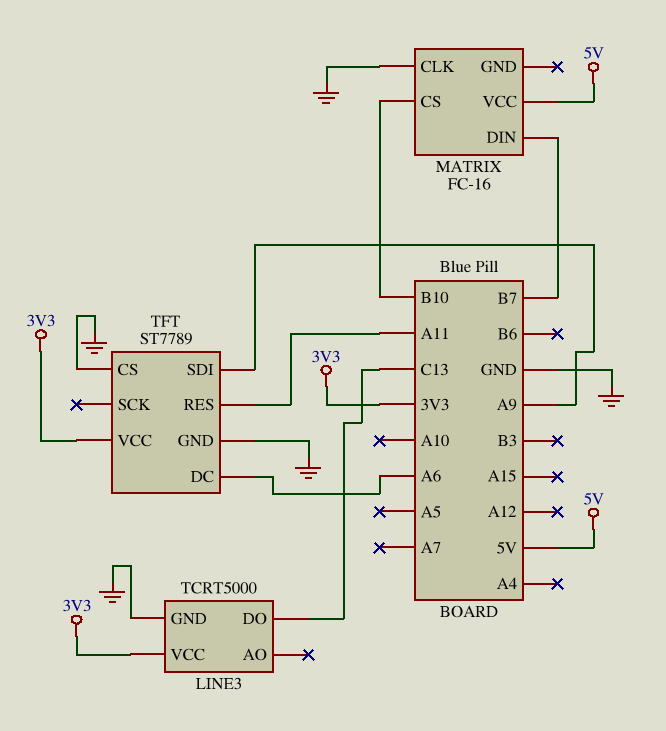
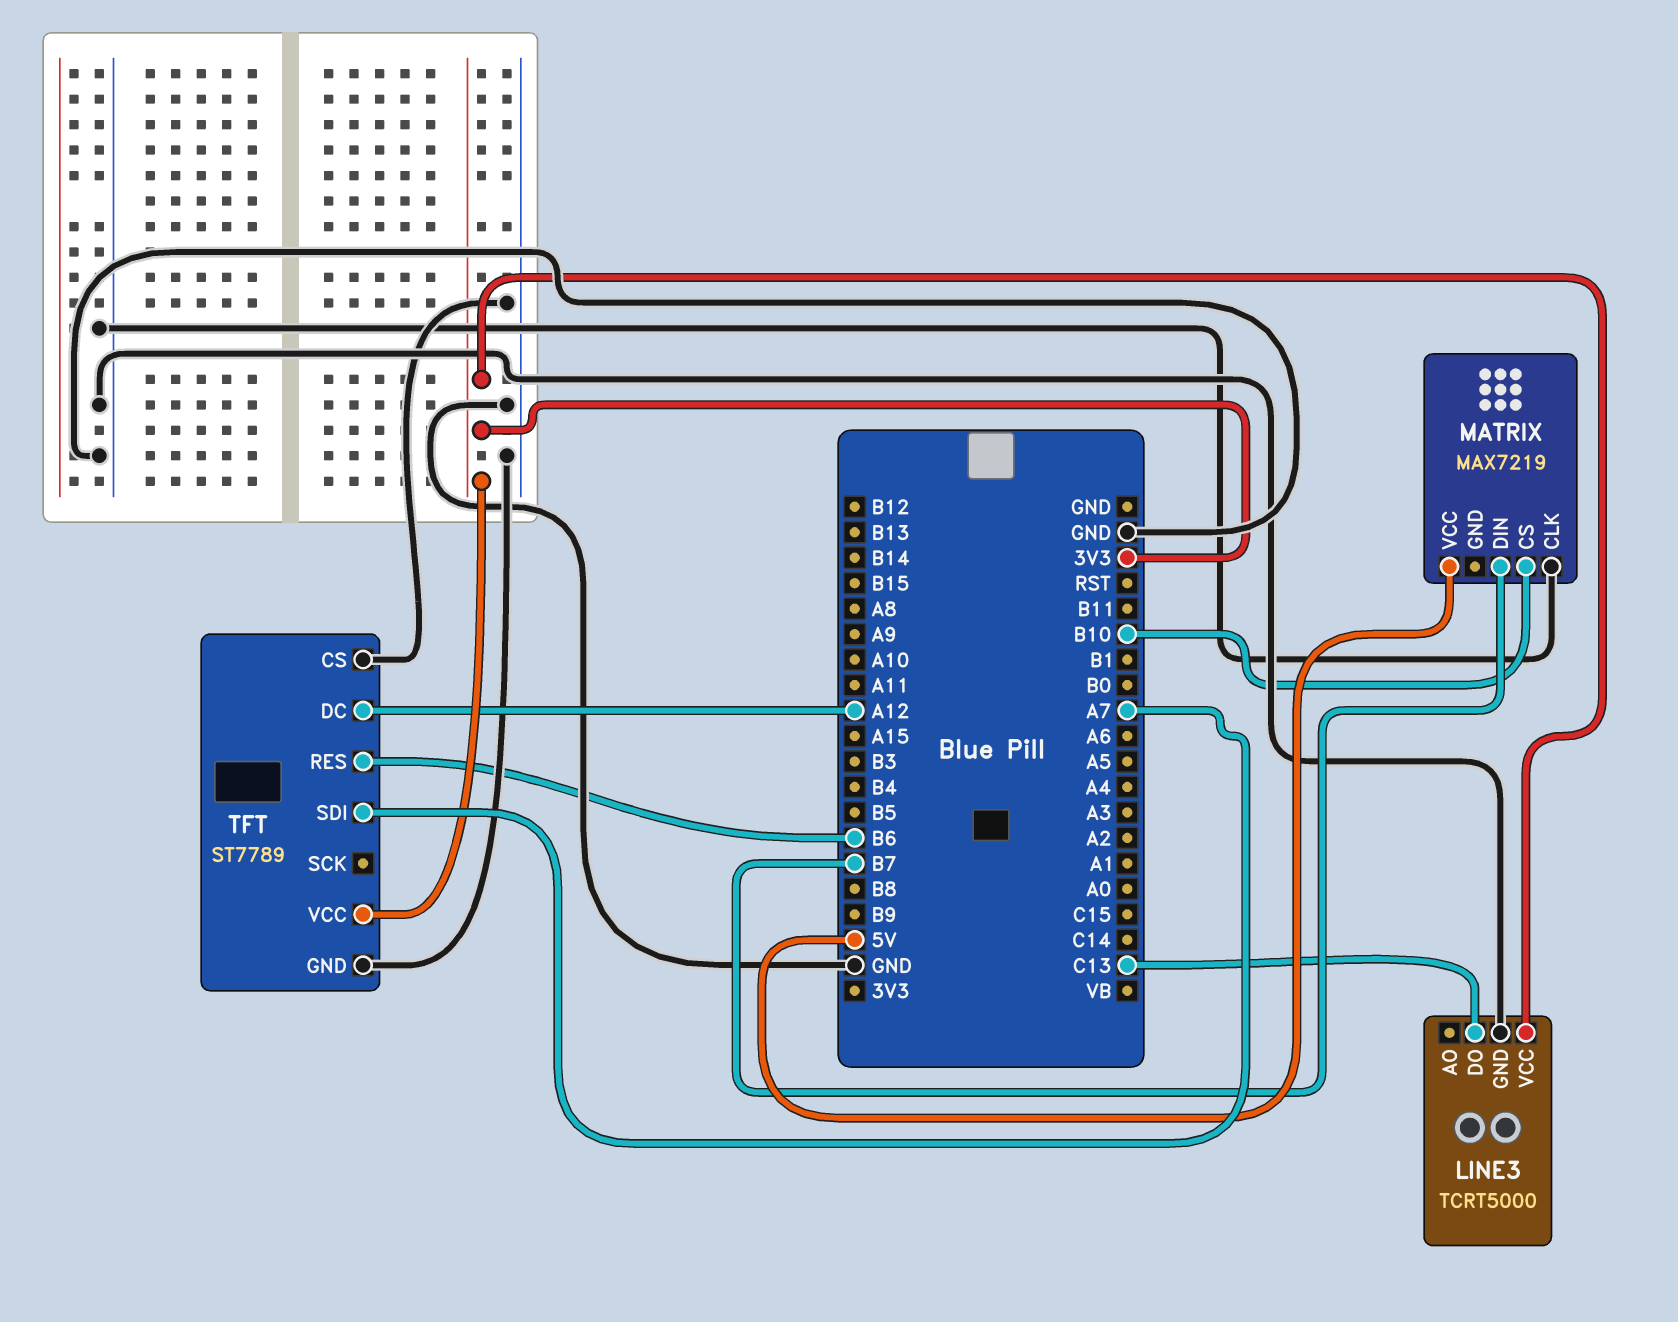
MATRIX: FC-16 -> MAX7219
TFT pin DC: A6 -> A12
TFT pin RES: A11 -> B6
TFT pin SDI: A9 -> A7

